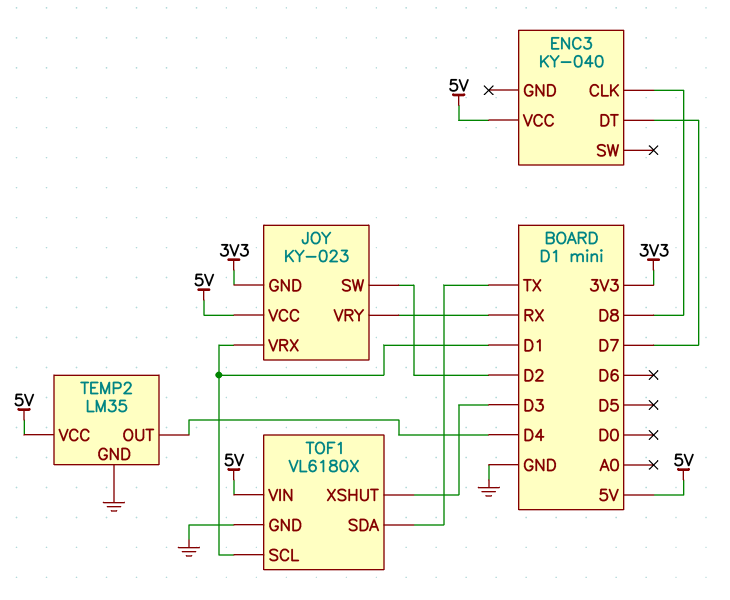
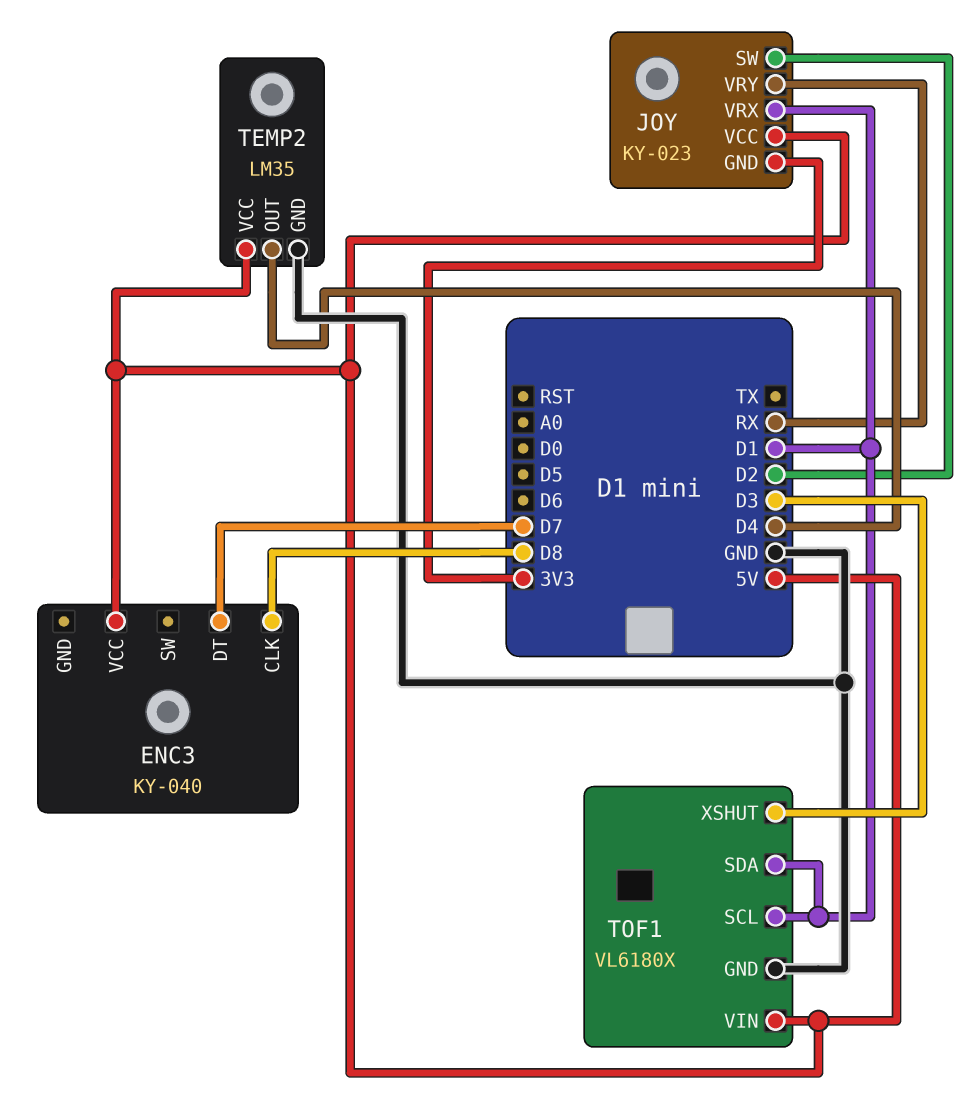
TOF1 pin SDA: TX -> D1

